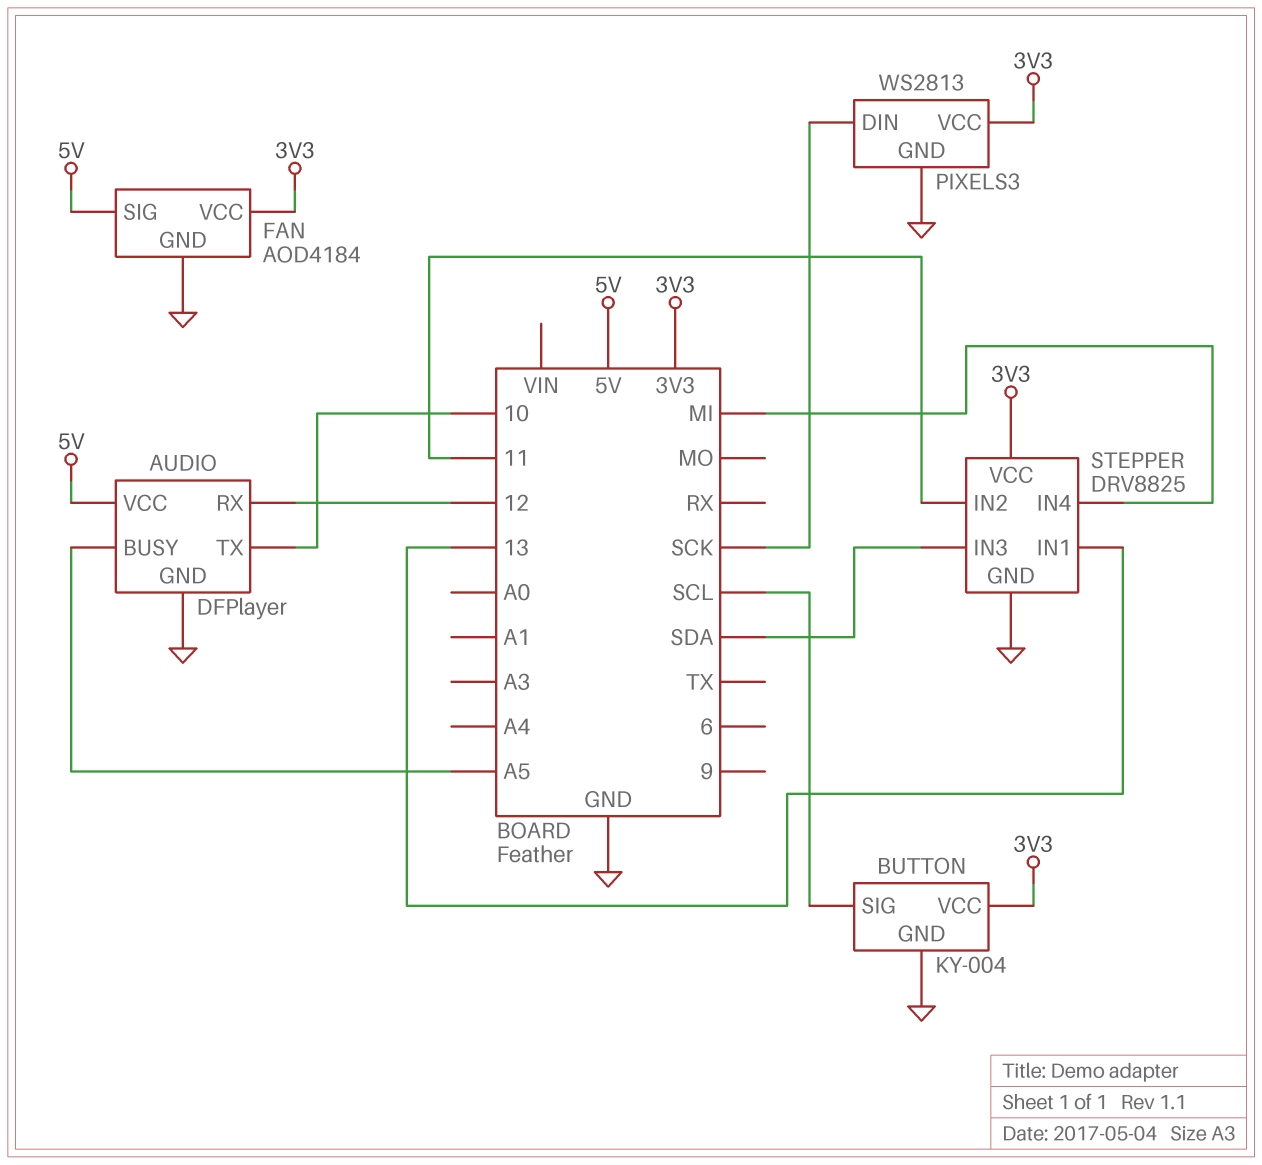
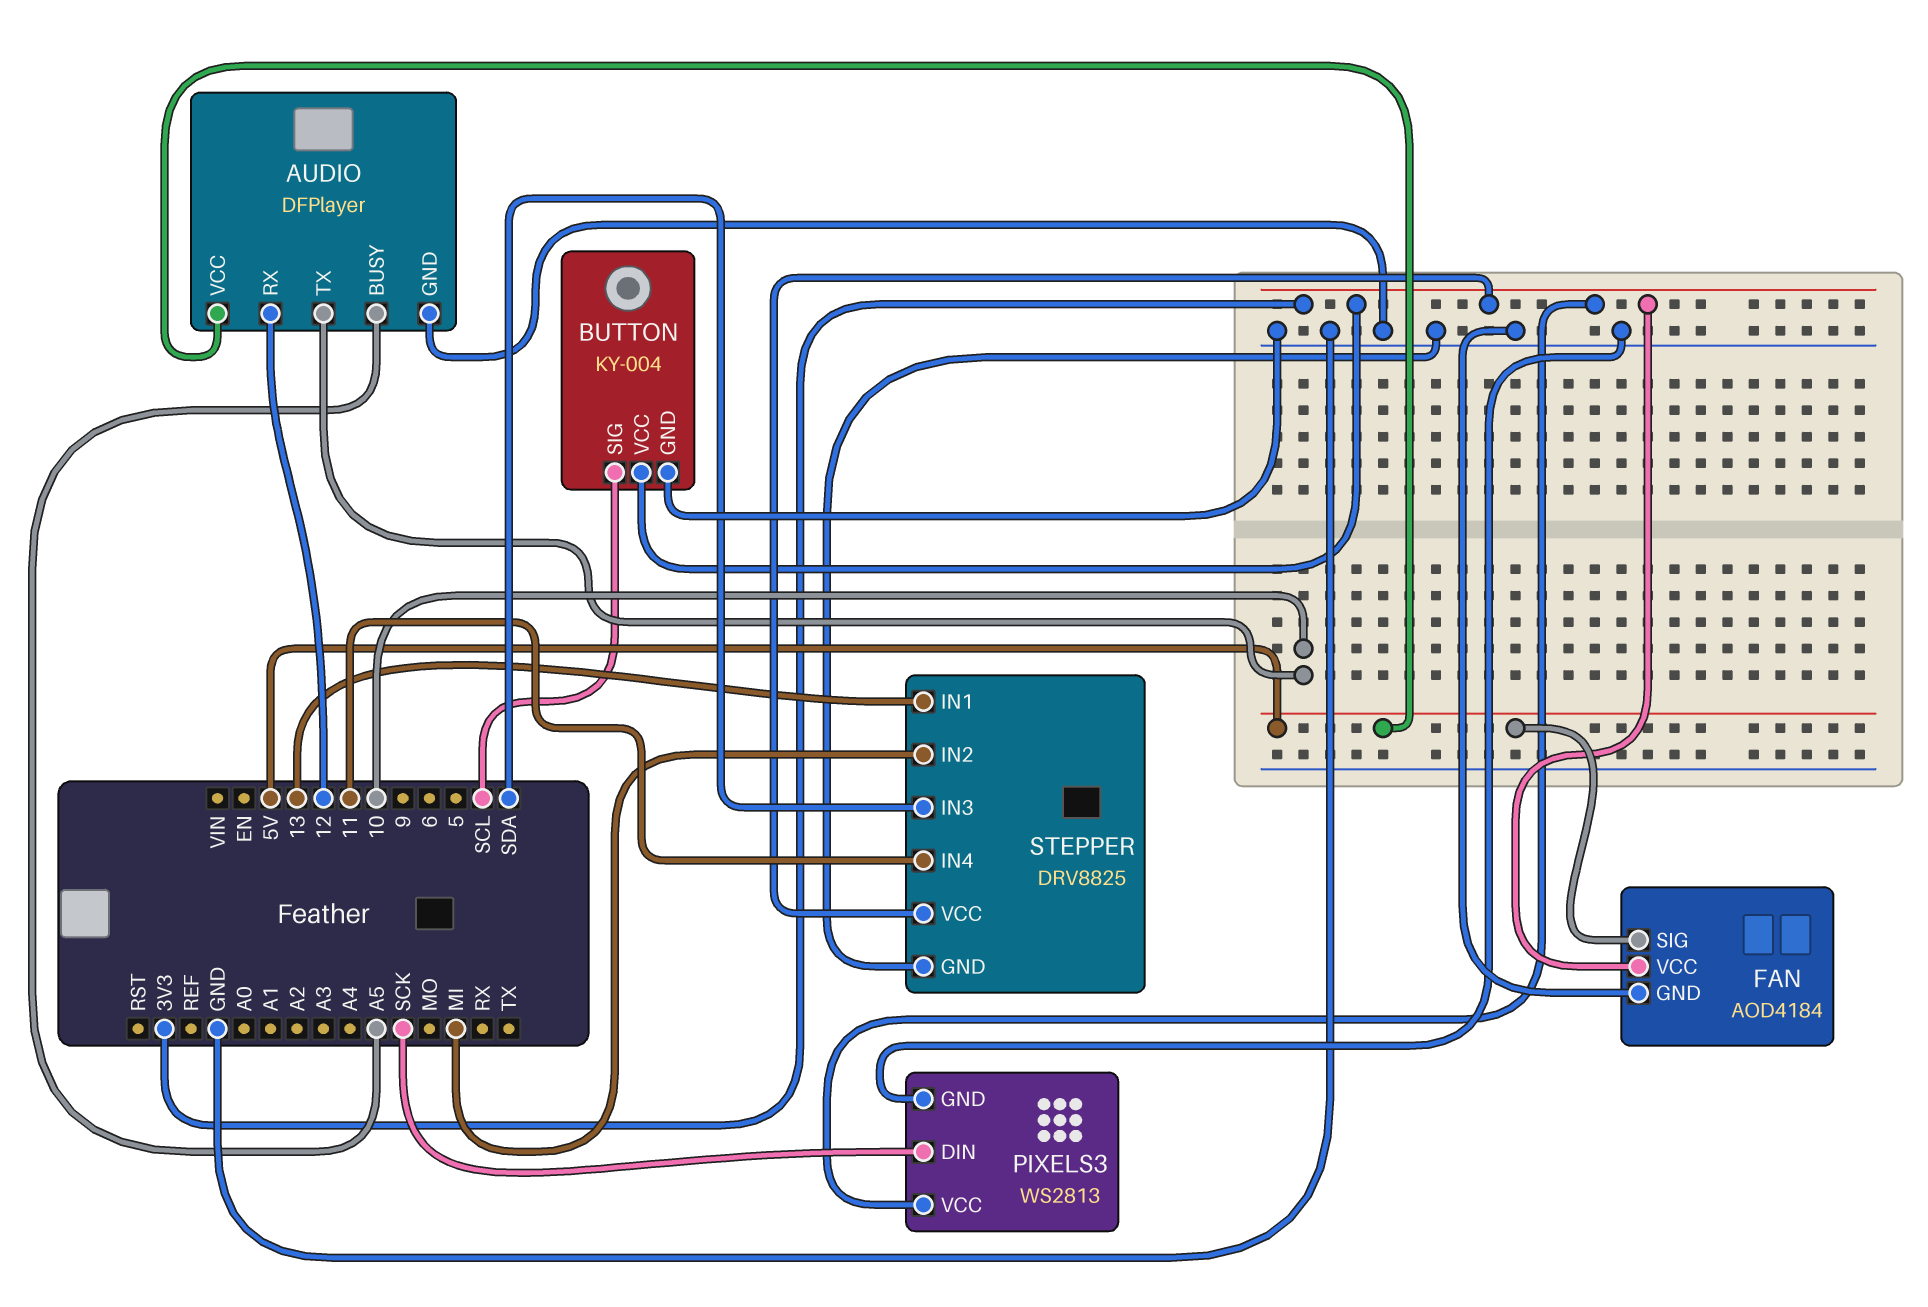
STEPPER pin IN2: 11 -> MI
STEPPER pin IN4: MI -> 11

